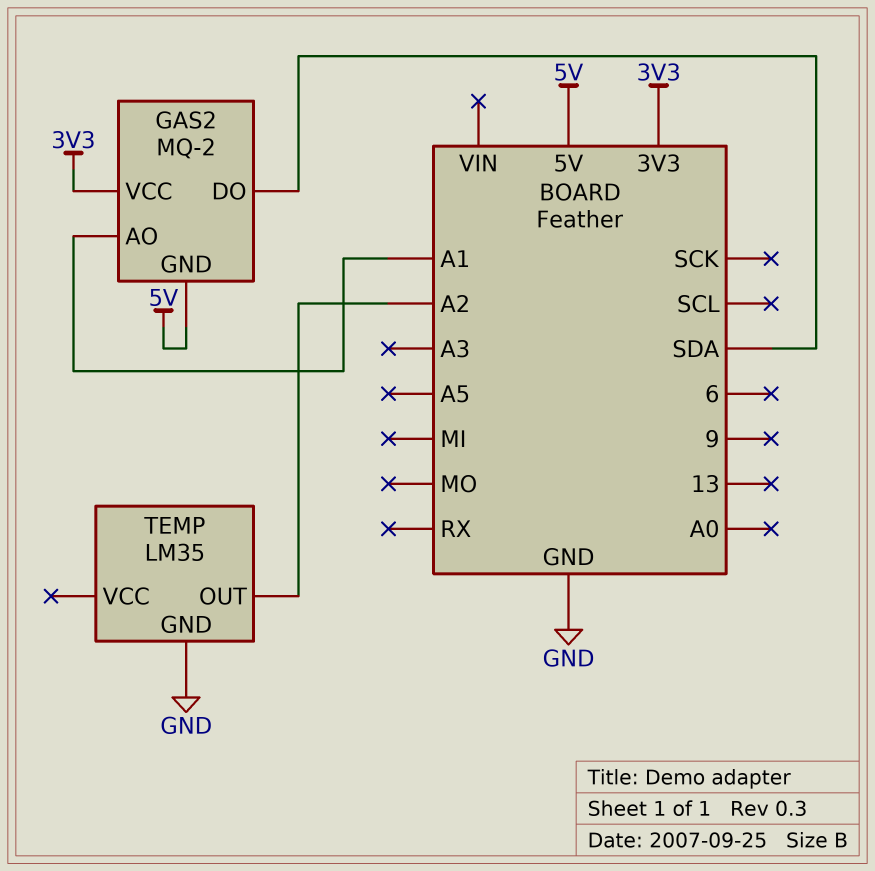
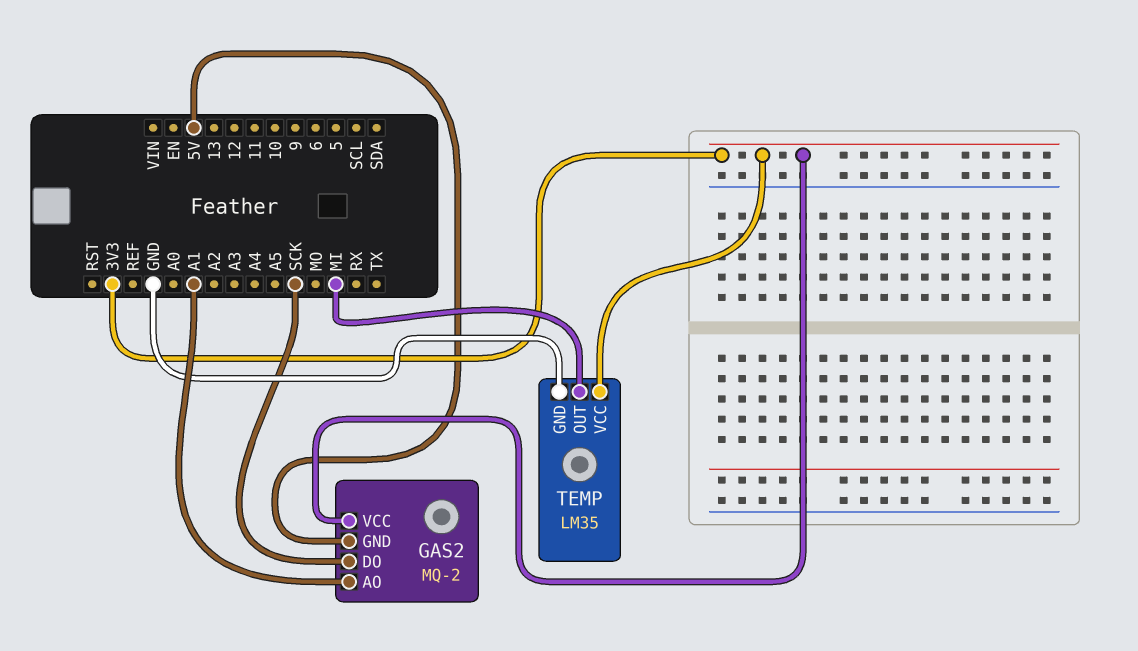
GAS2 pin DO: SDA -> SCK
TEMP pin OUT: A2 -> MI
TEMP pin VCC: none -> 3V3

